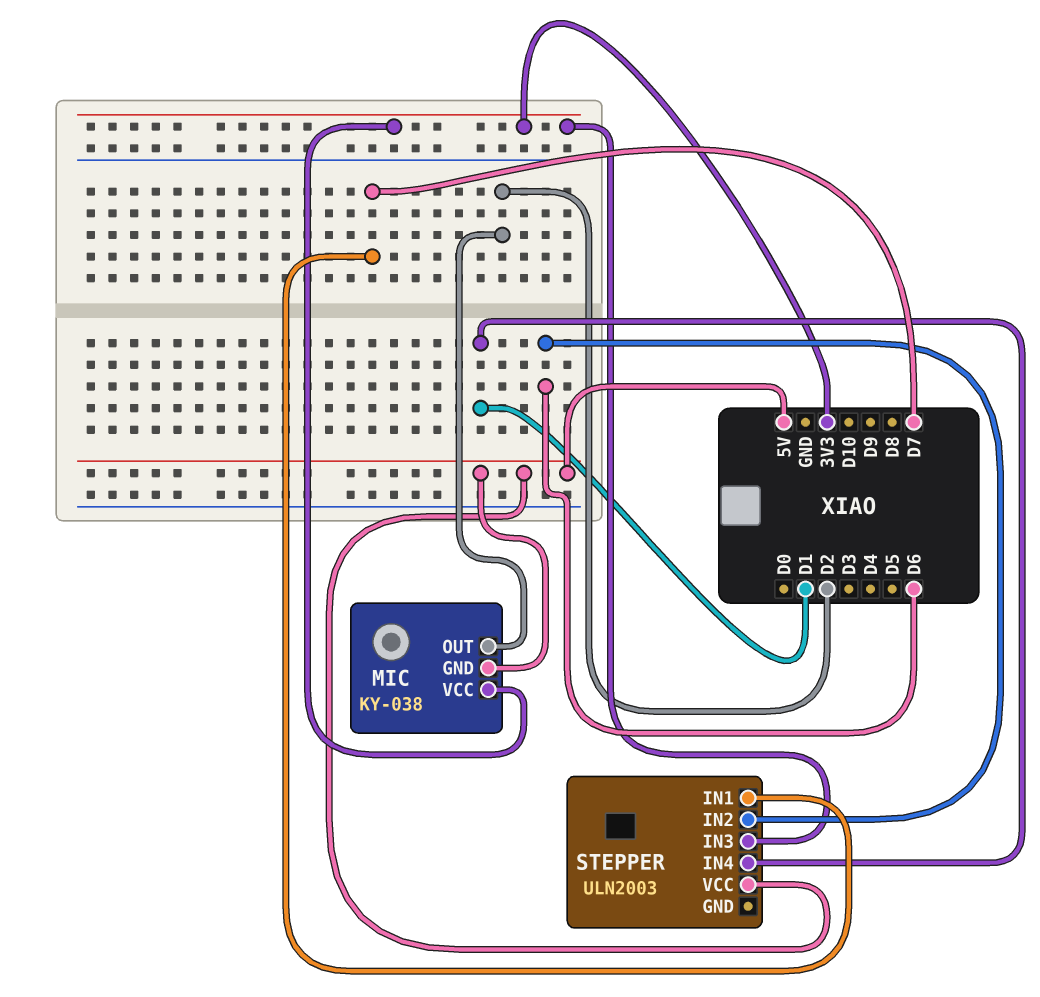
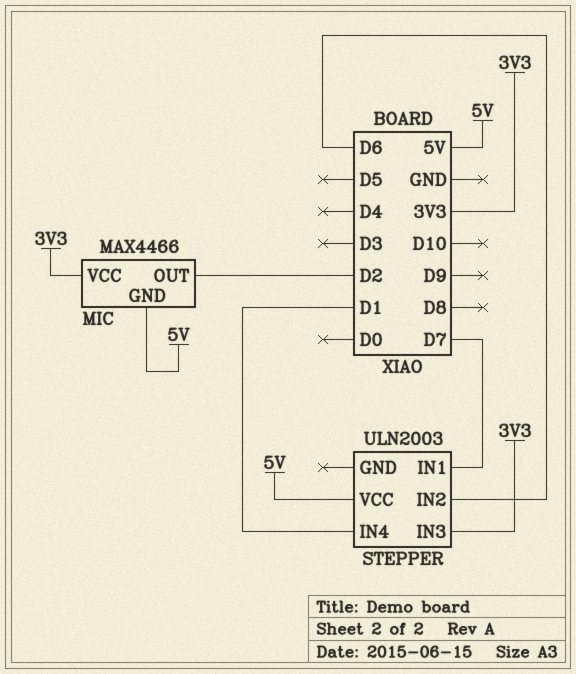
MIC: KY-038 -> MAX4466

